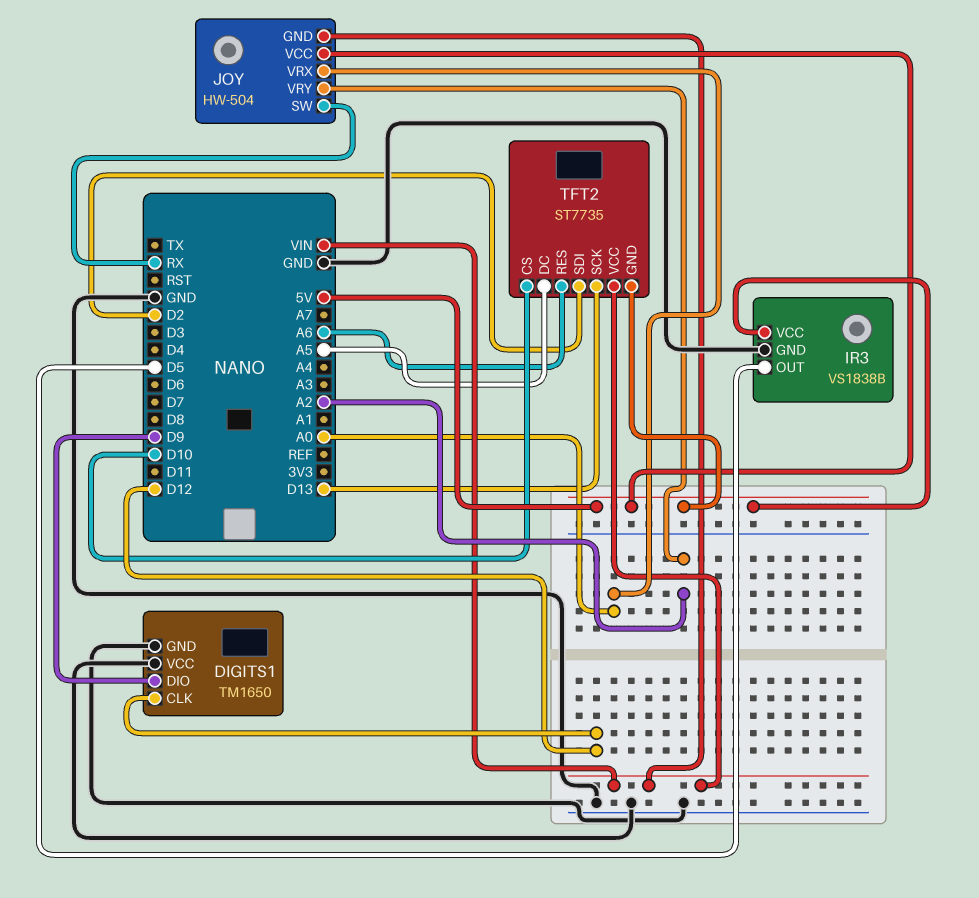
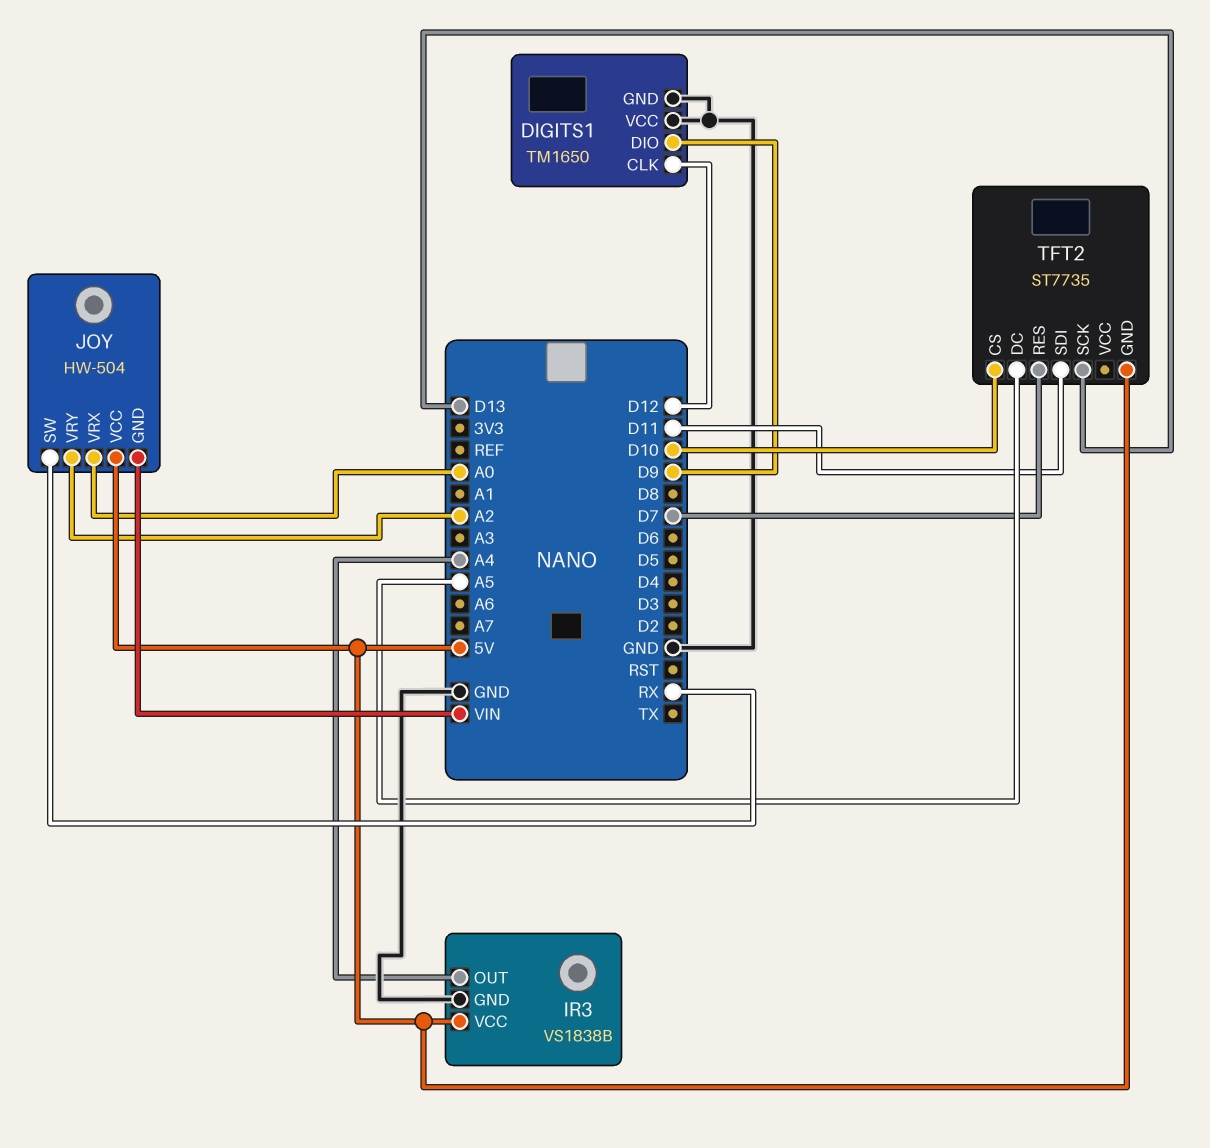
IR3 pin OUT: D5 -> A4
TFT2 pin RES: A6 -> D7
TFT2 pin SDI: D2 -> D11
TFT2 pin VCC: VIN -> none

